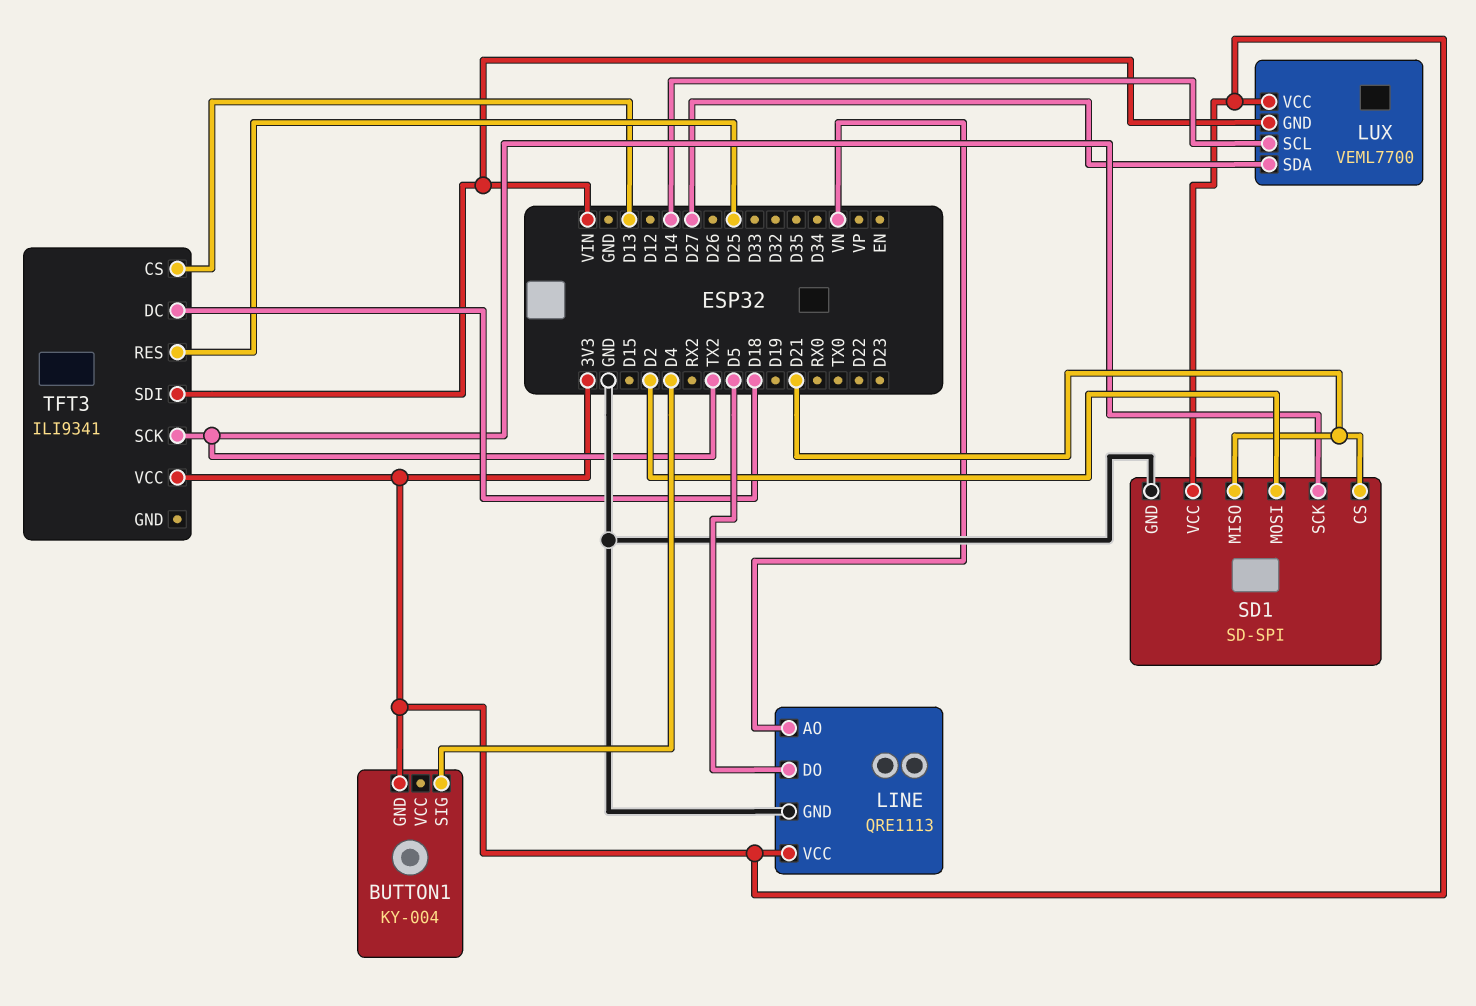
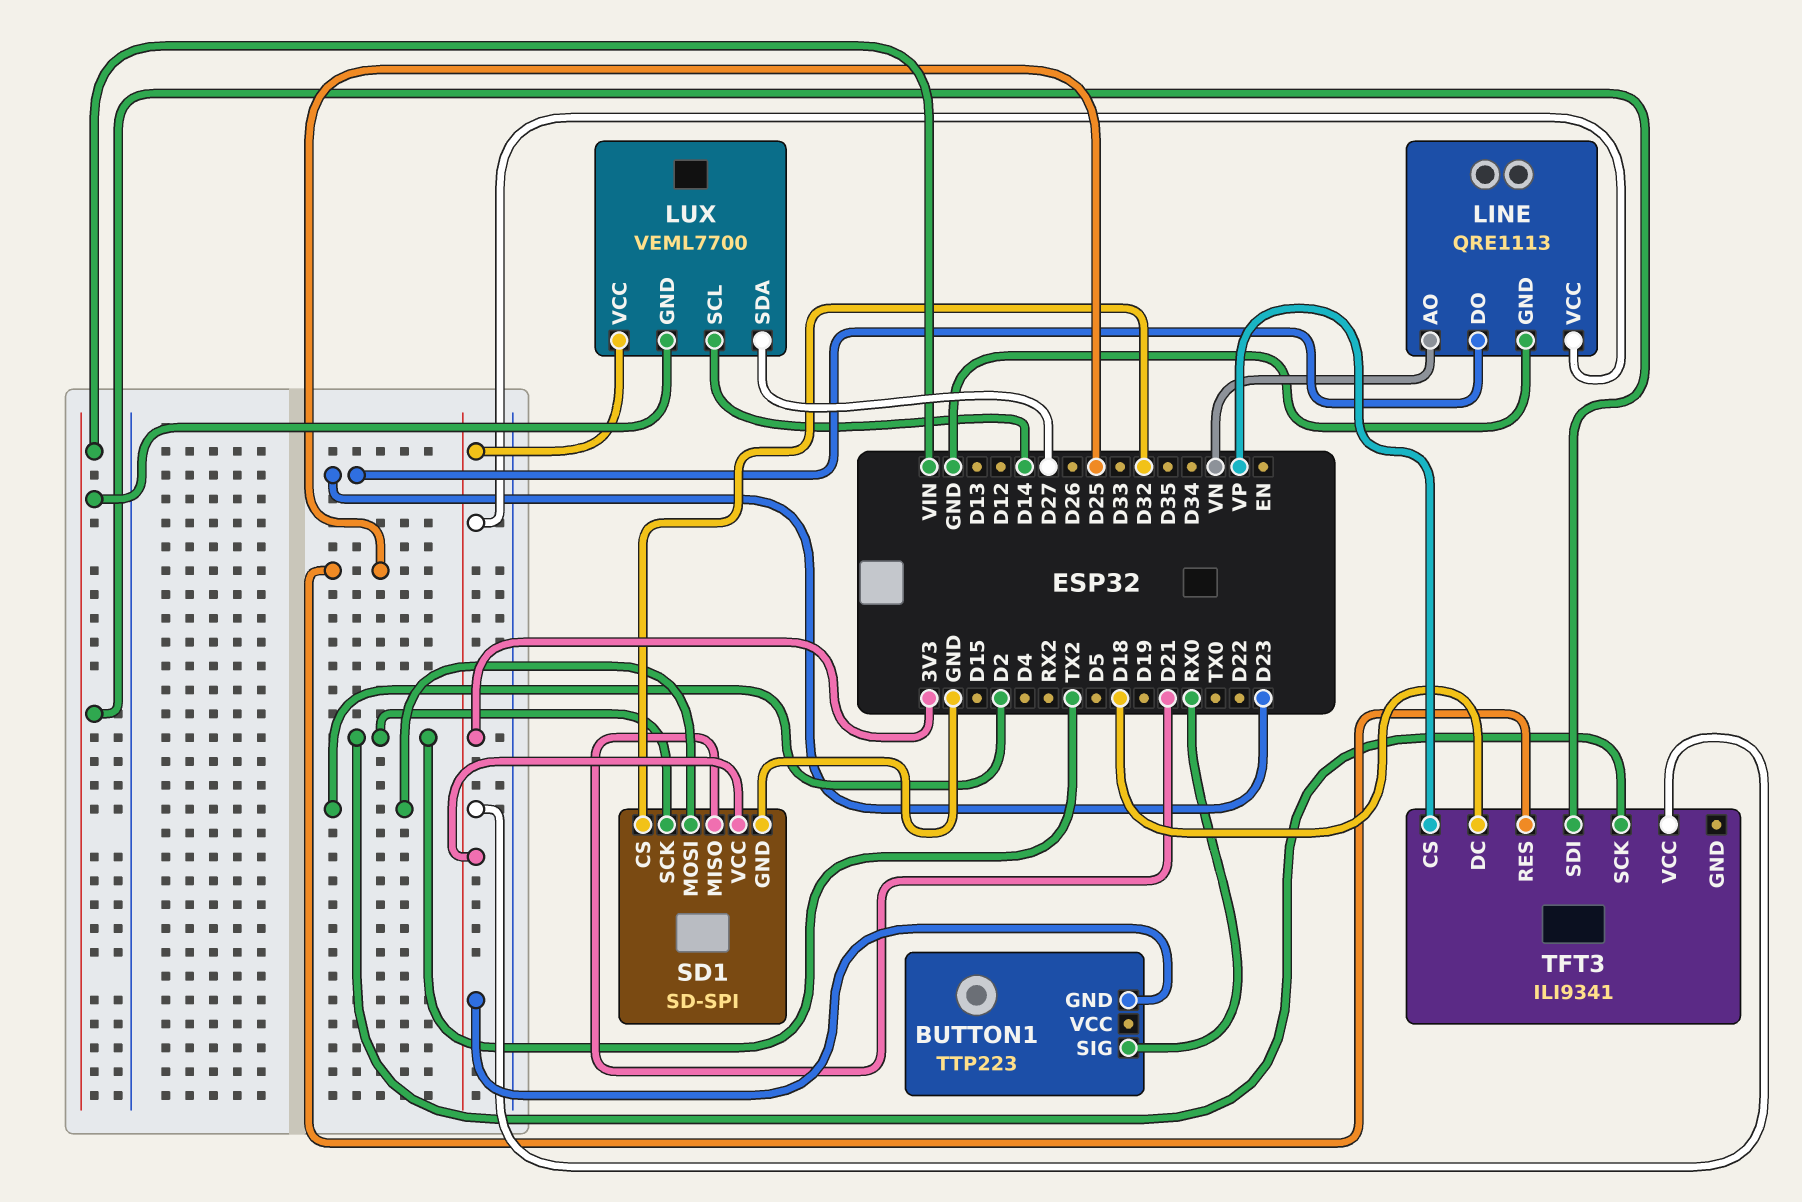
BUTTON1: KY-004 -> TTP223
BUTTON1 pin SIG: D4 -> RX0
LINE pin DO: D5 -> D23
SD1 pin CS: D21 -> D32
TFT3 pin CS: D13 -> VP

